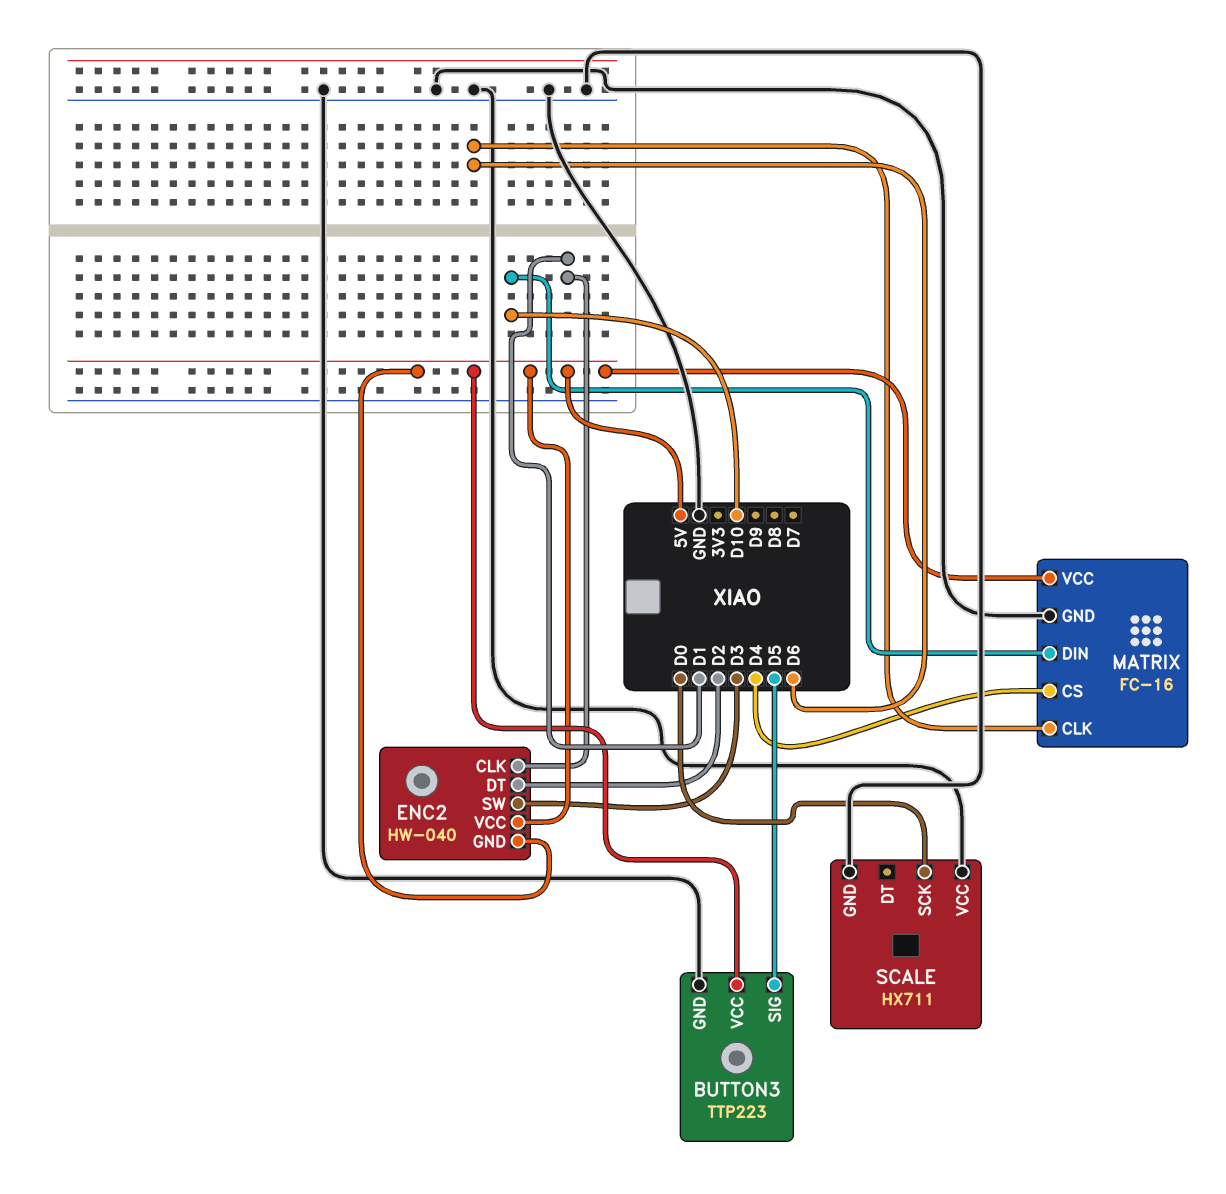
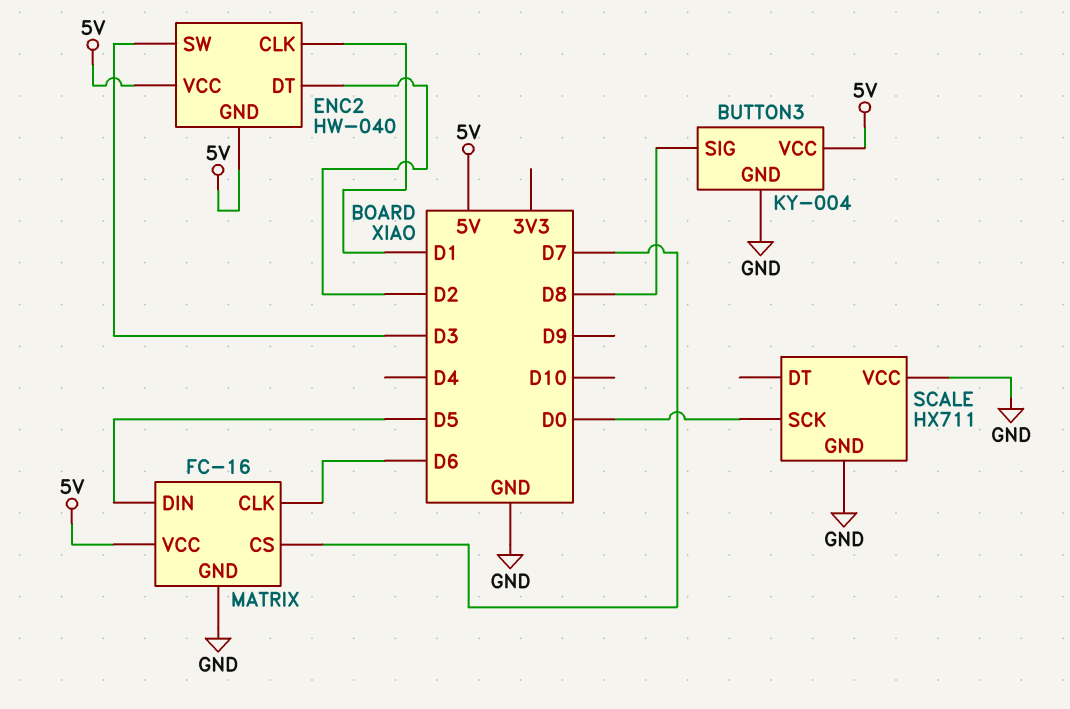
BUTTON3: TTP223 -> KY-004
BUTTON3 pin SIG: D5 -> D8
MATRIX pin CS: D4 -> D7
MATRIX pin DIN: D10 -> D5

